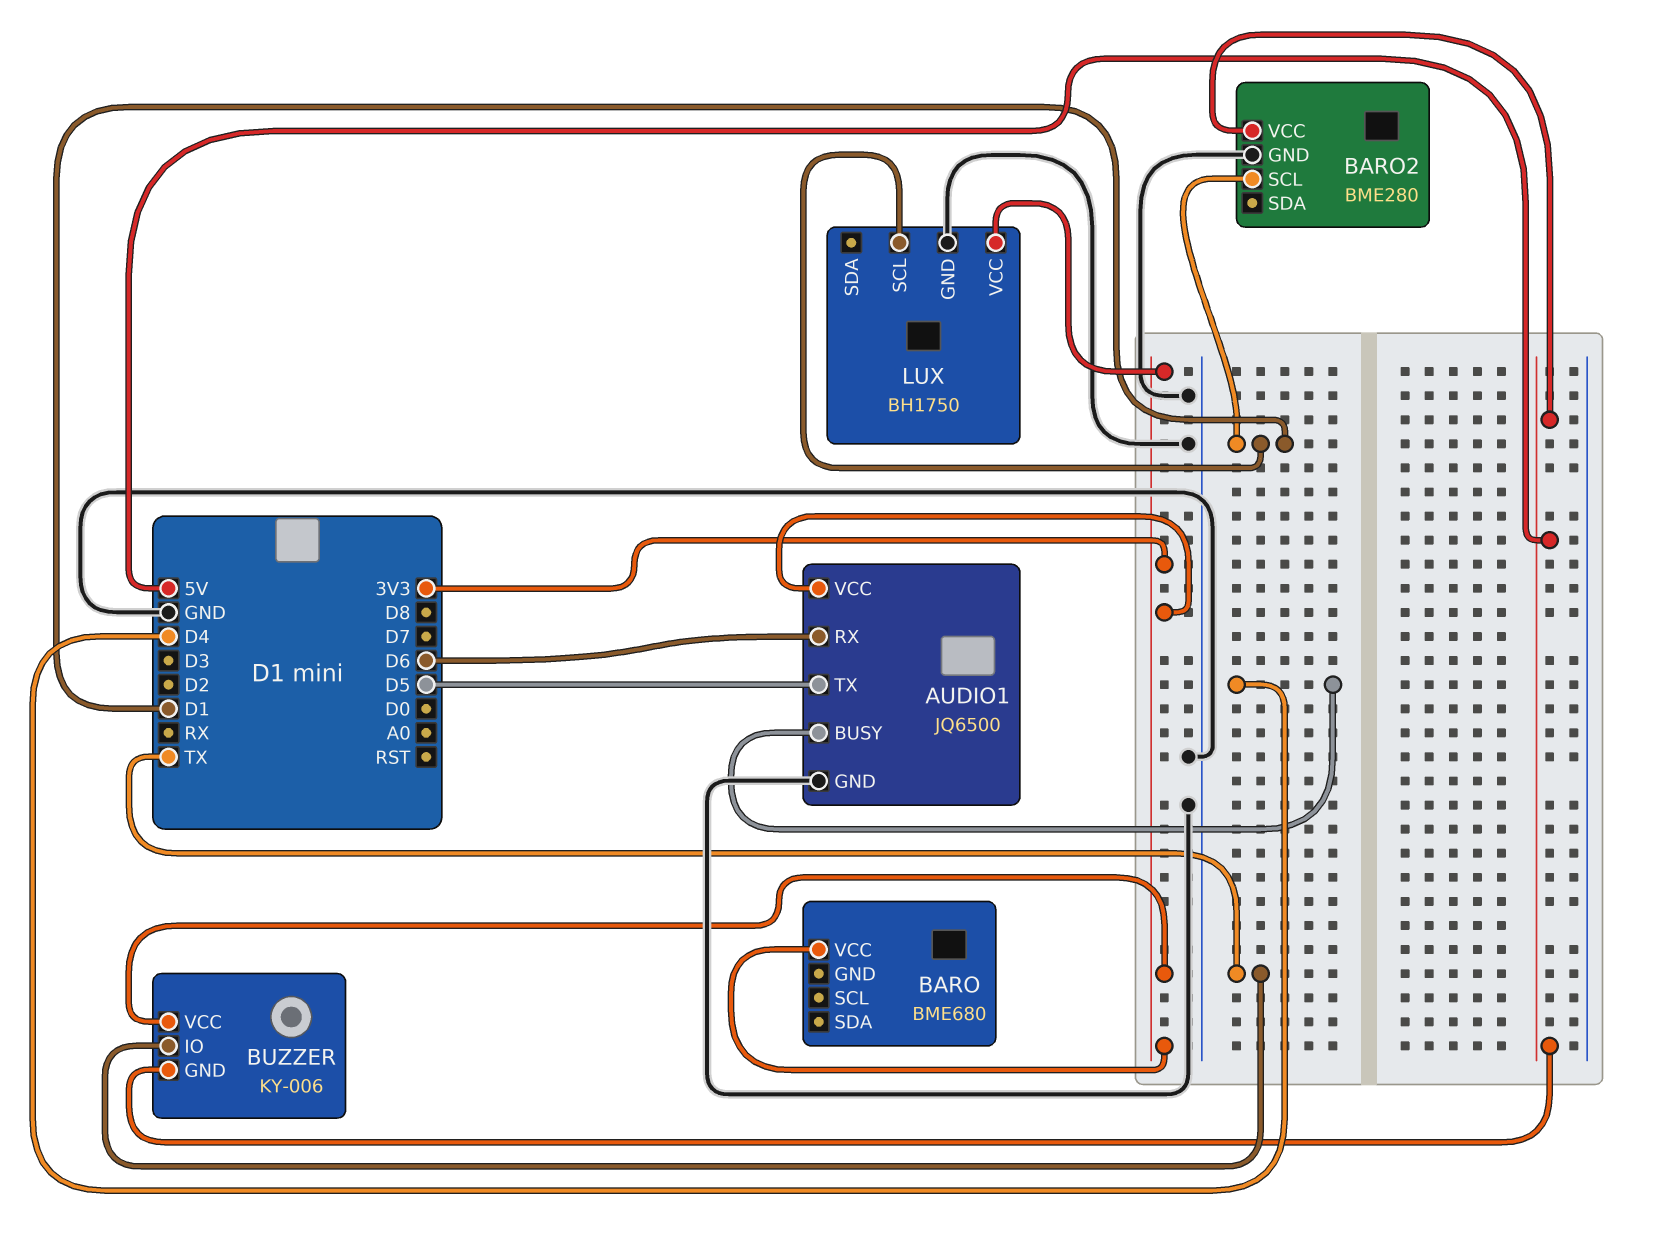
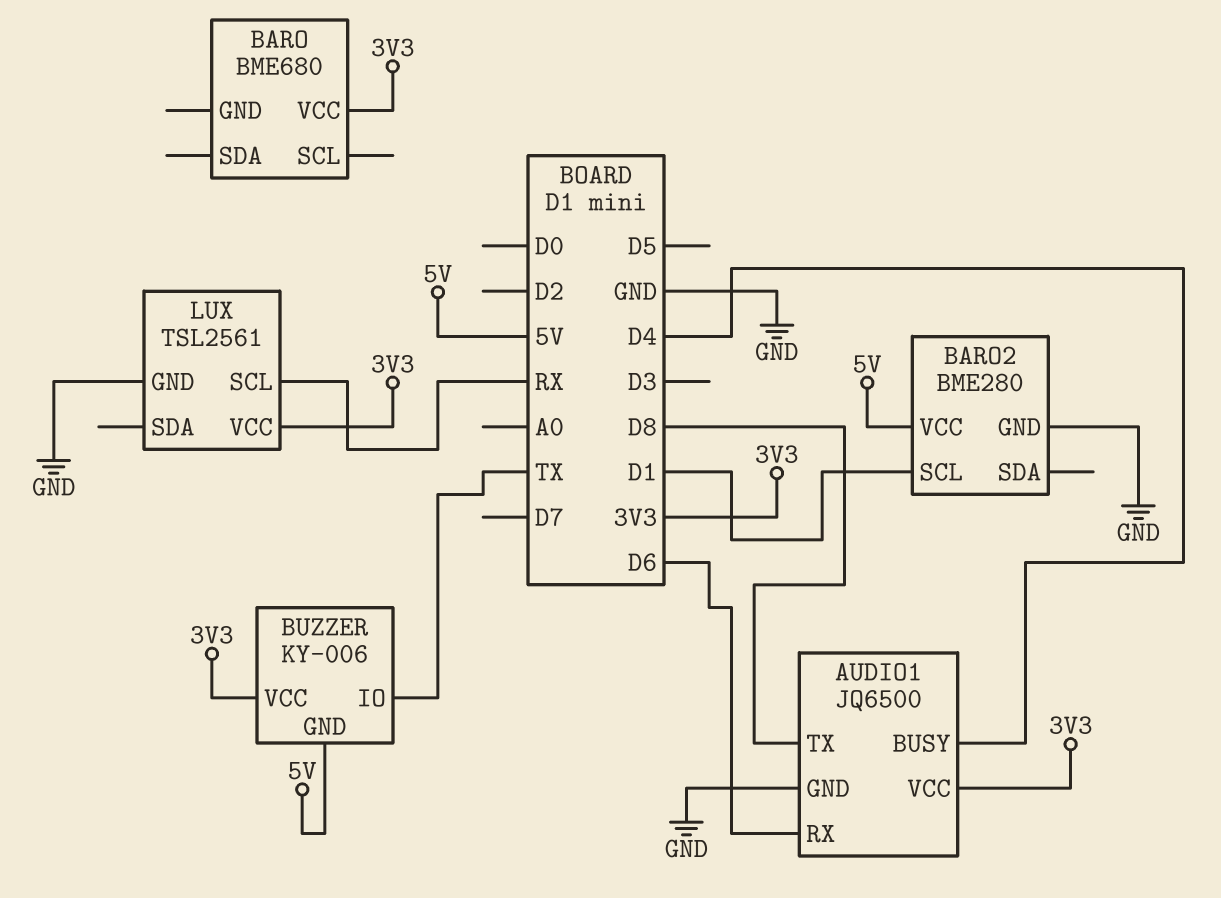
AUDIO1 pin TX: D5 -> D8
LUX: BH1750 -> TSL2561
LUX pin SCL: D1 -> RX

